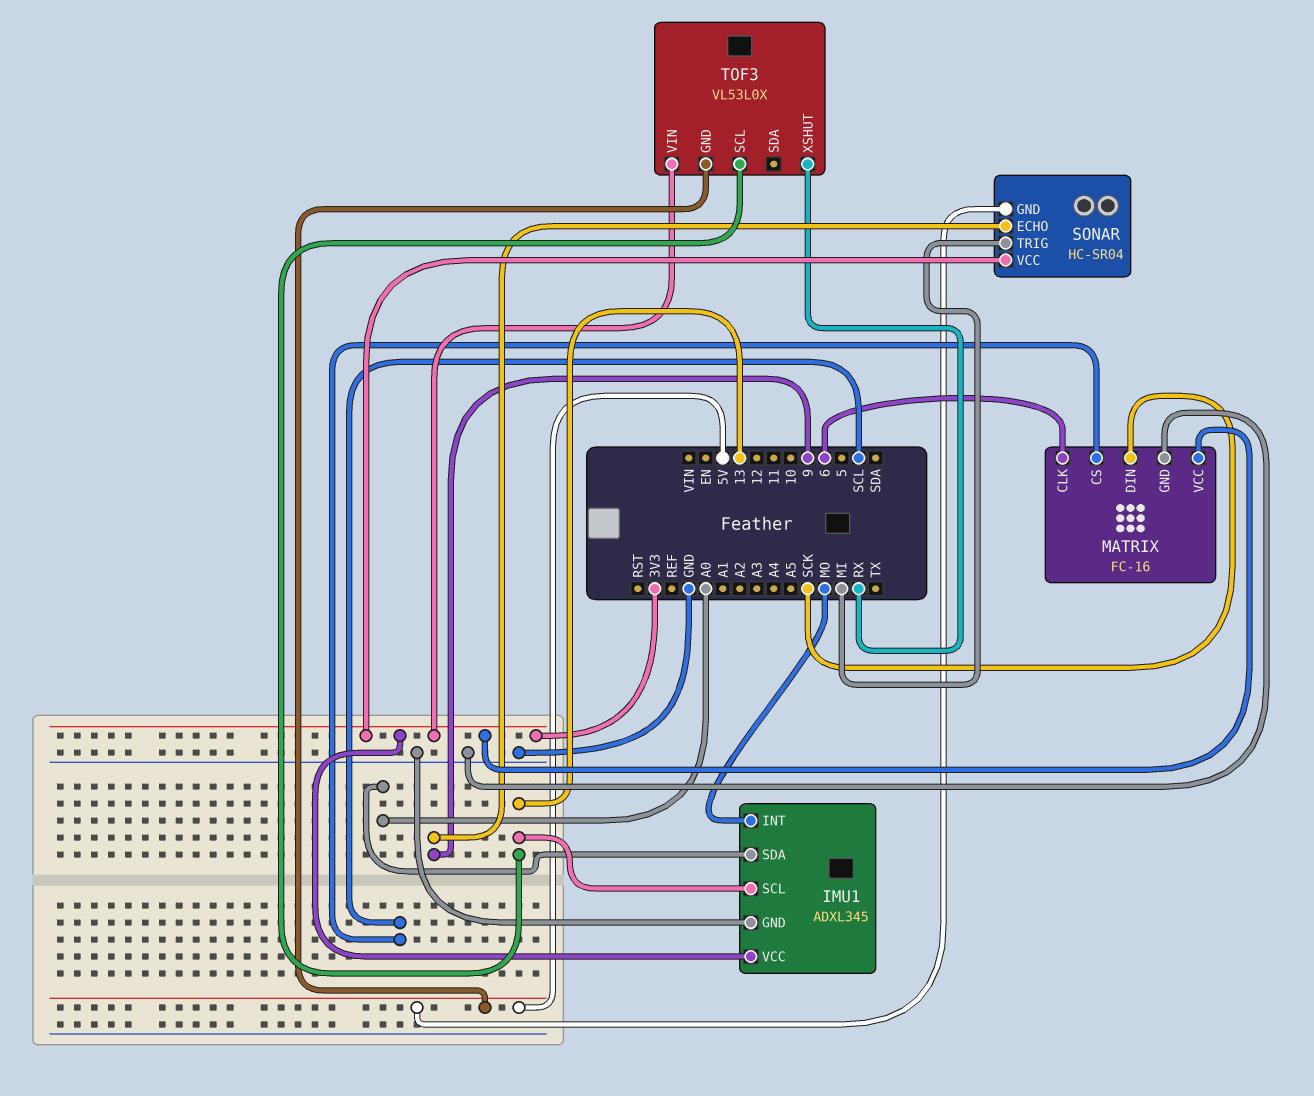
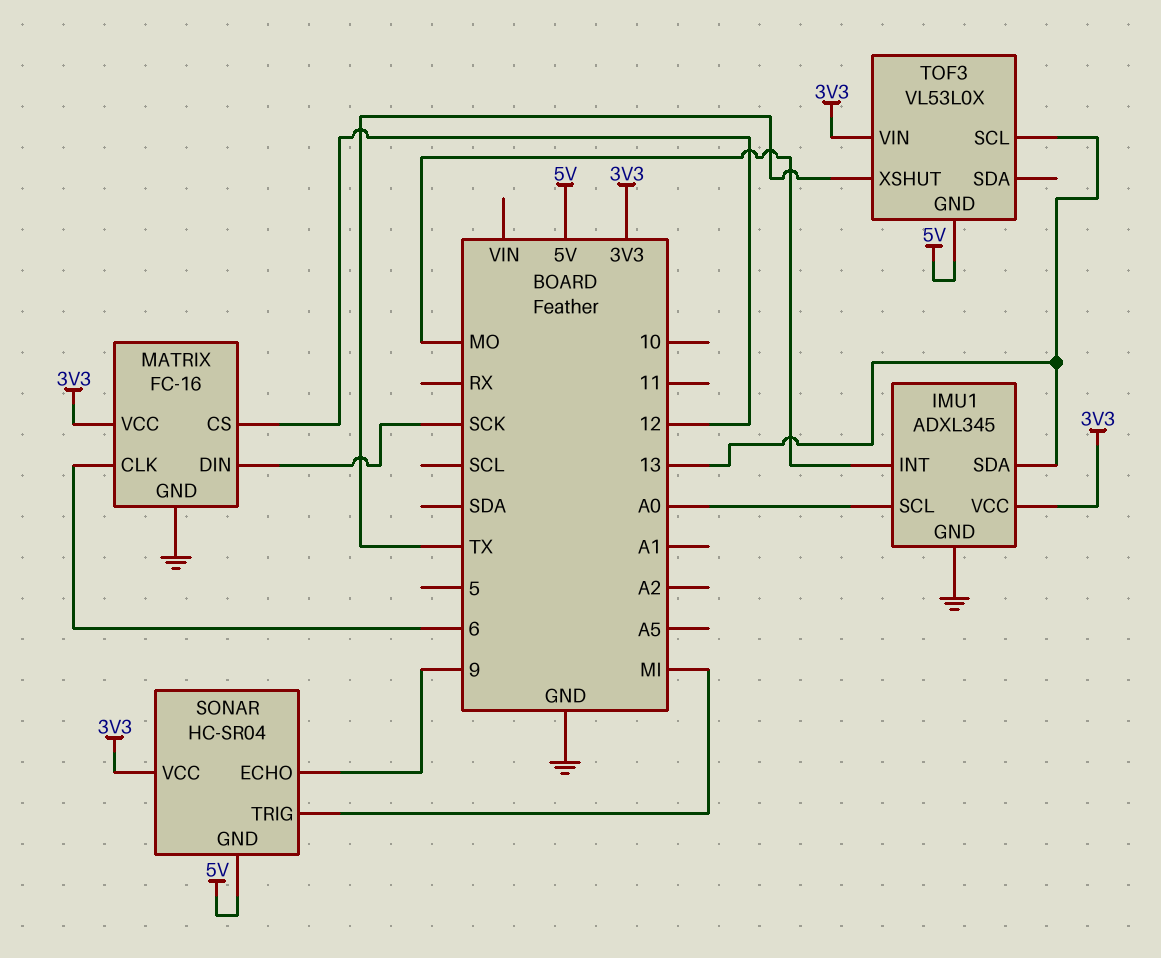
IMU1 pin SCL: 13 -> A0
IMU1 pin SDA: A0 -> 13
MATRIX pin CS: SCL -> 12
TOF3 pin XSHUT: RX -> TX

